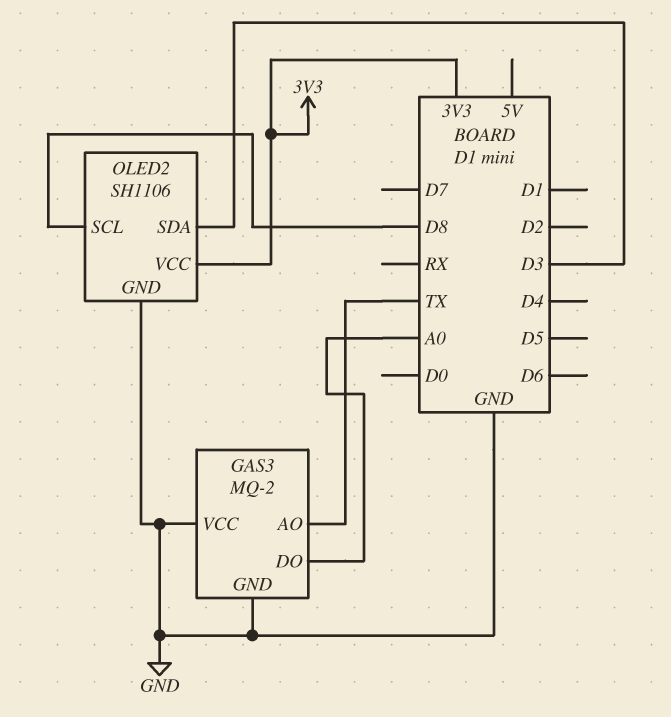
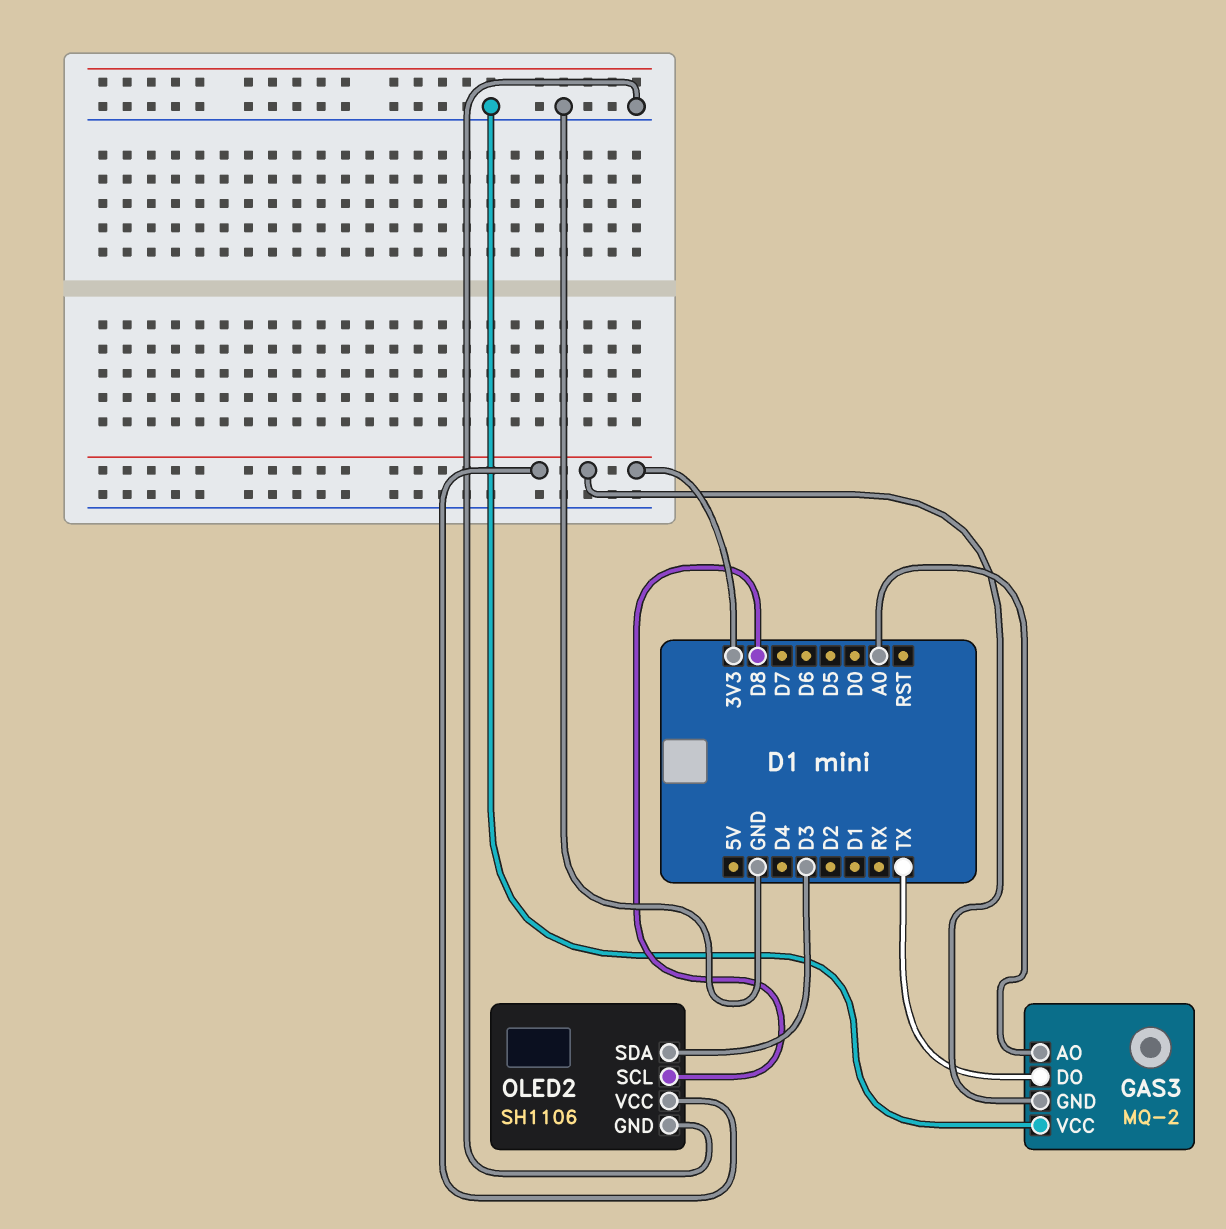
GAS3 pin AO: TX -> A0
GAS3 pin DO: A0 -> TX
GAS3 pin GND: GND -> 3V3

